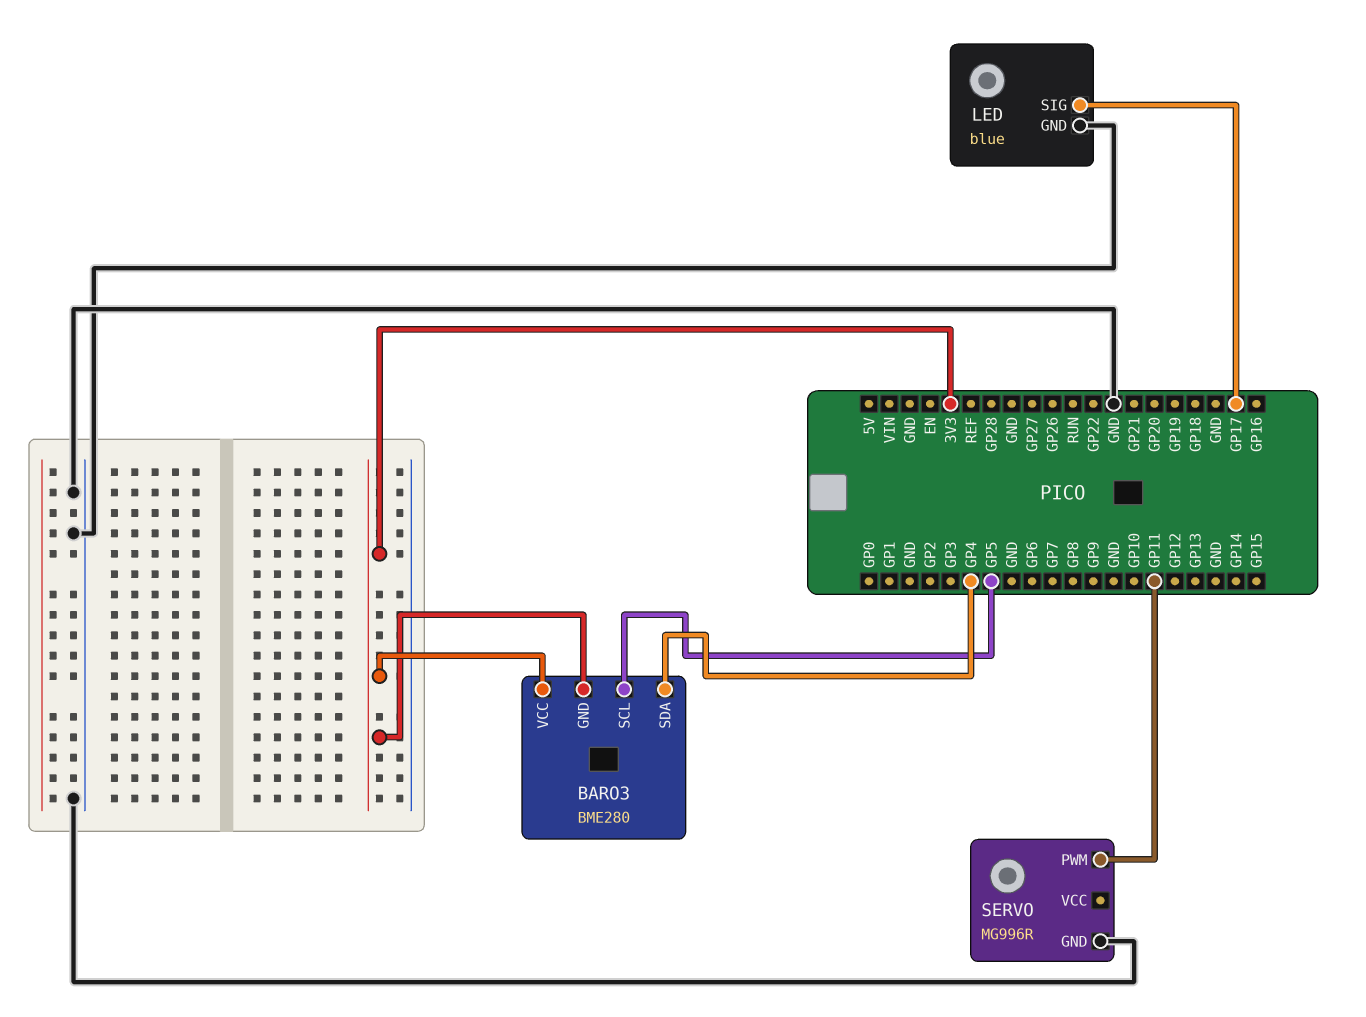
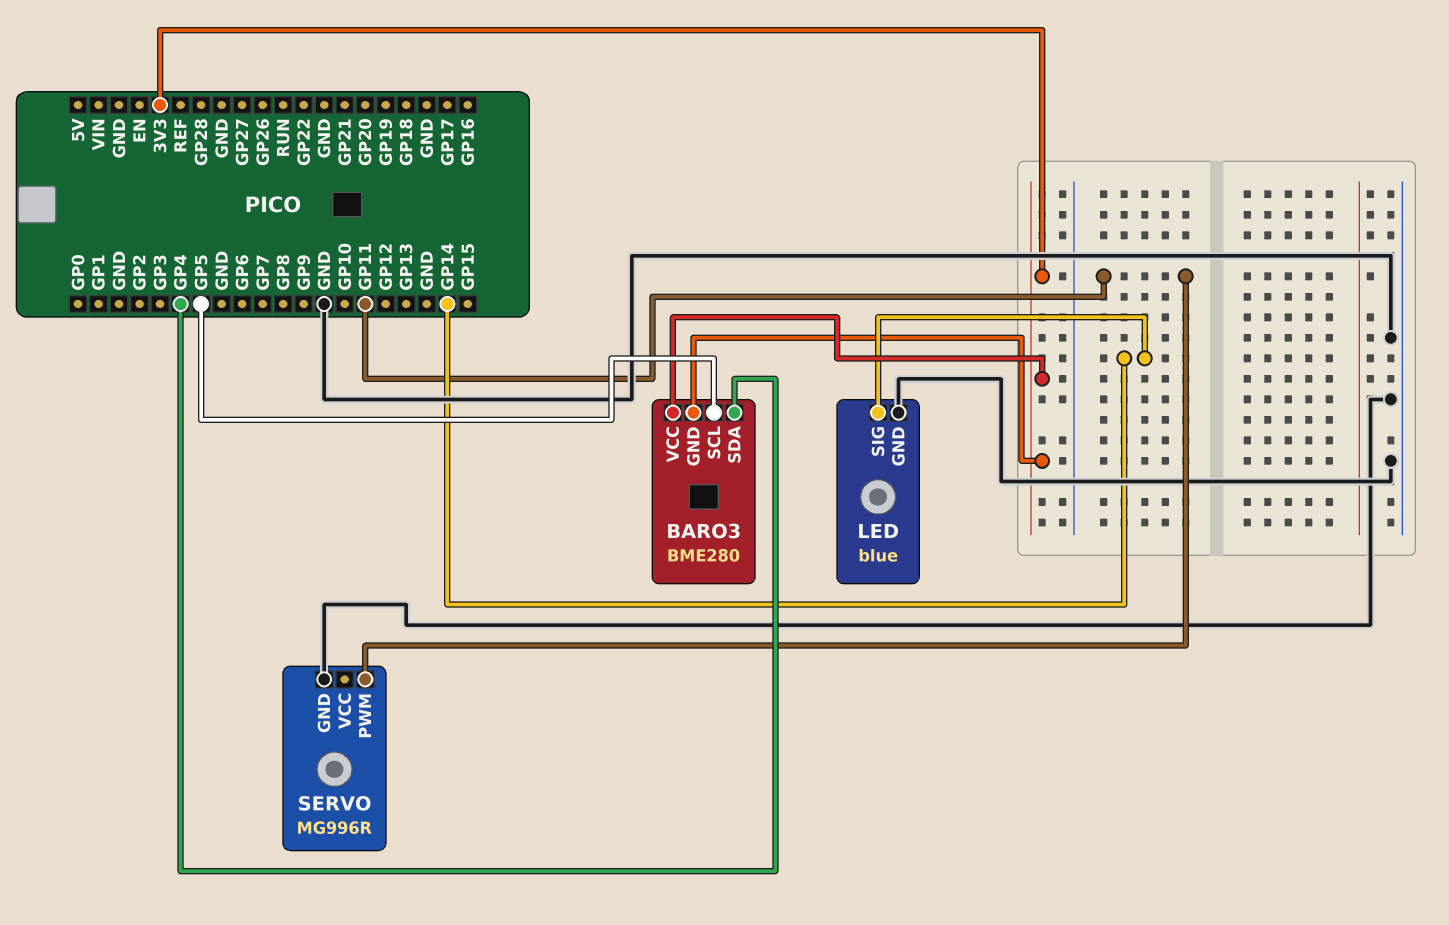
LED pin SIG: GP17 -> GP14

